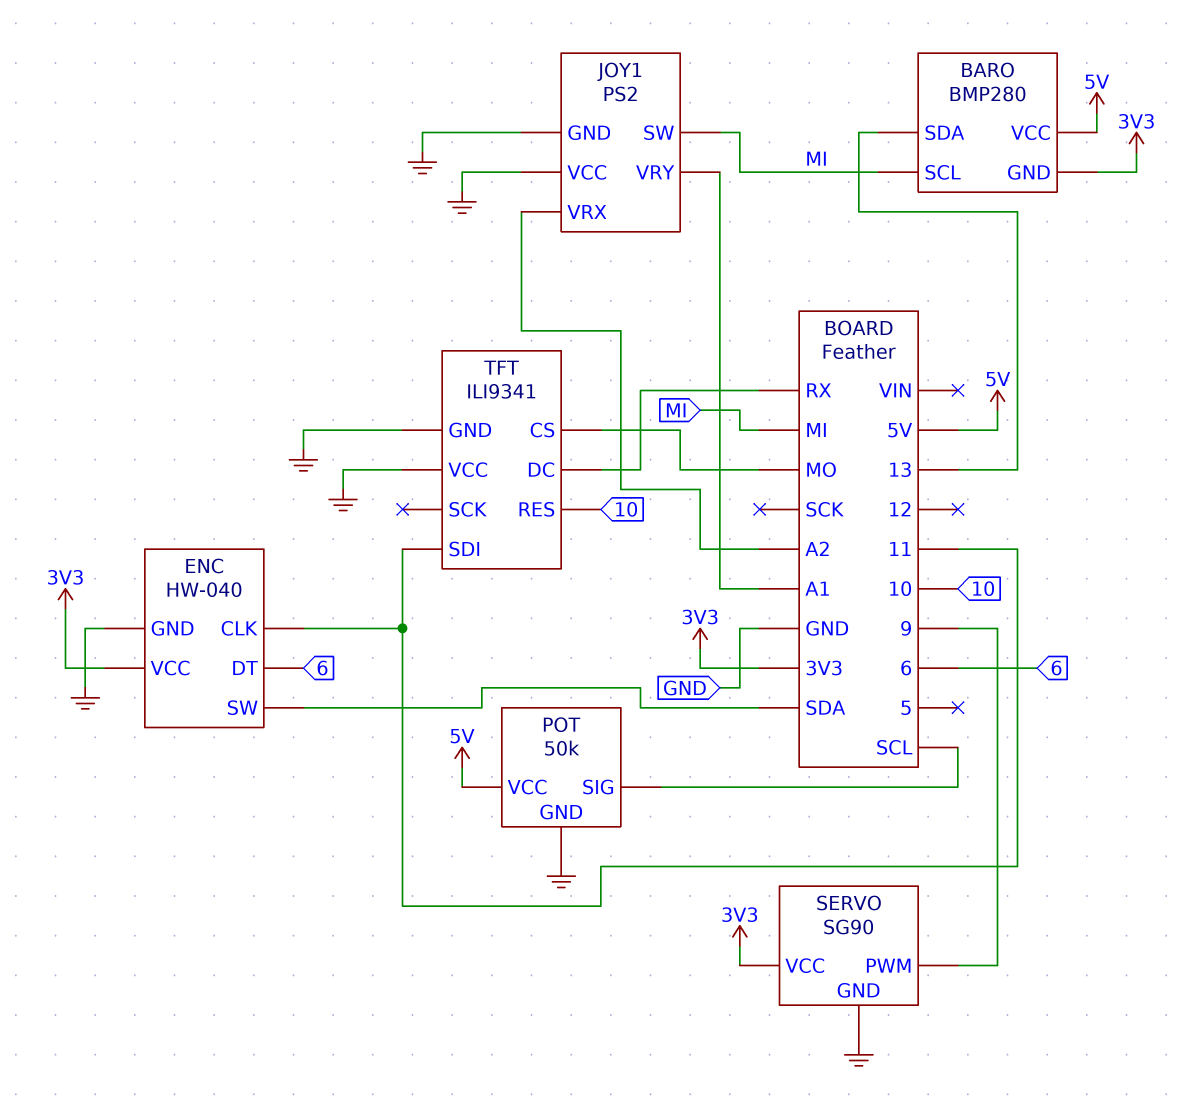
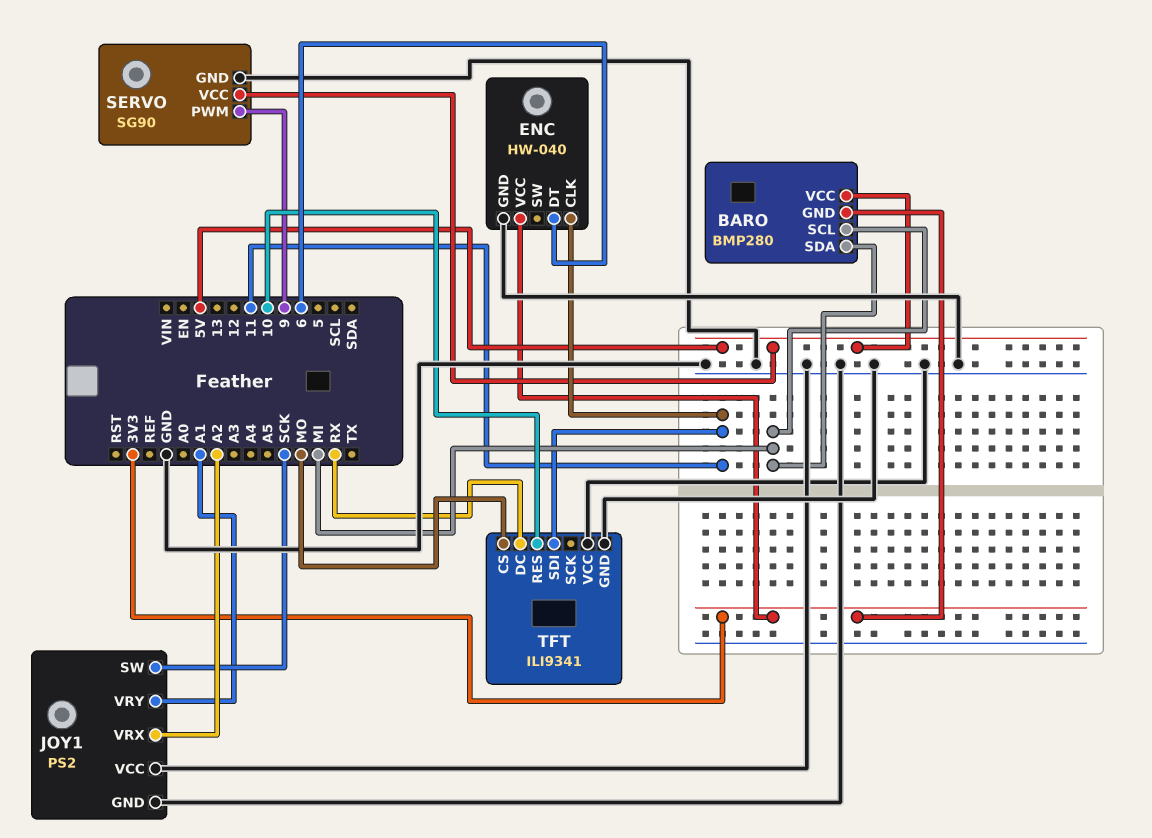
BARO pin SDA: 13 -> MI
ENC pin SW: SDA -> none
JOY1 pin SW: MI -> SCK
POT: 50k -> none
POT pin GND: GND -> none
POT pin SIG: SCL -> none
POT pin VCC: 5V -> none
SERVO pin VCC: 3V3 -> 5V

